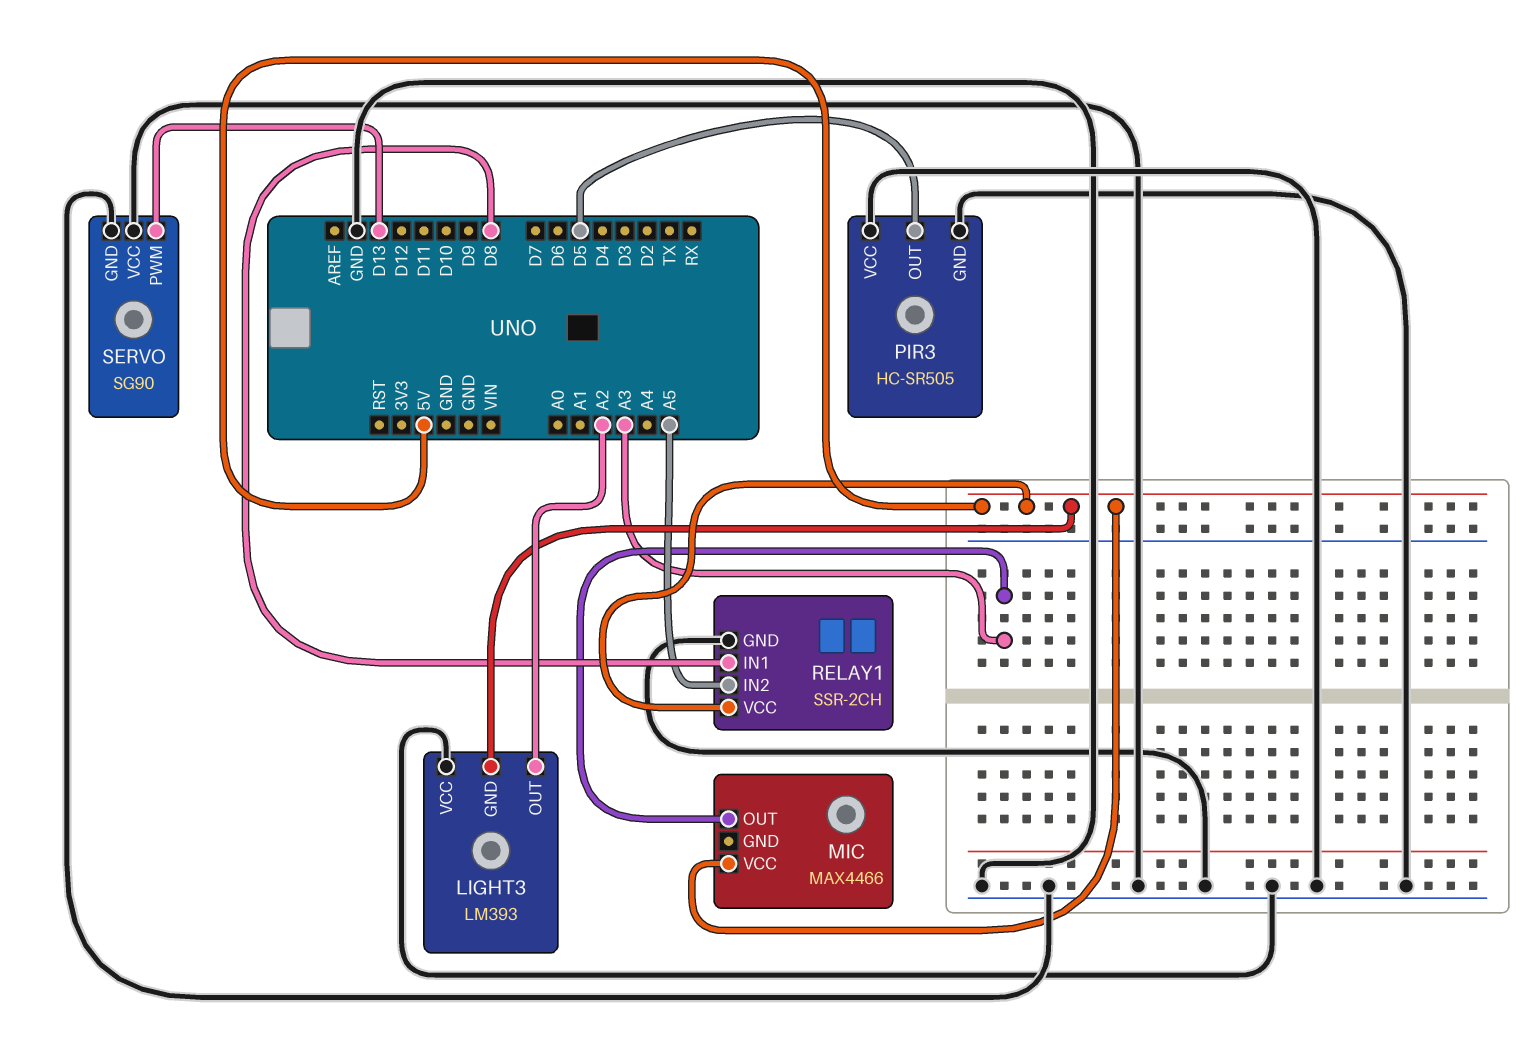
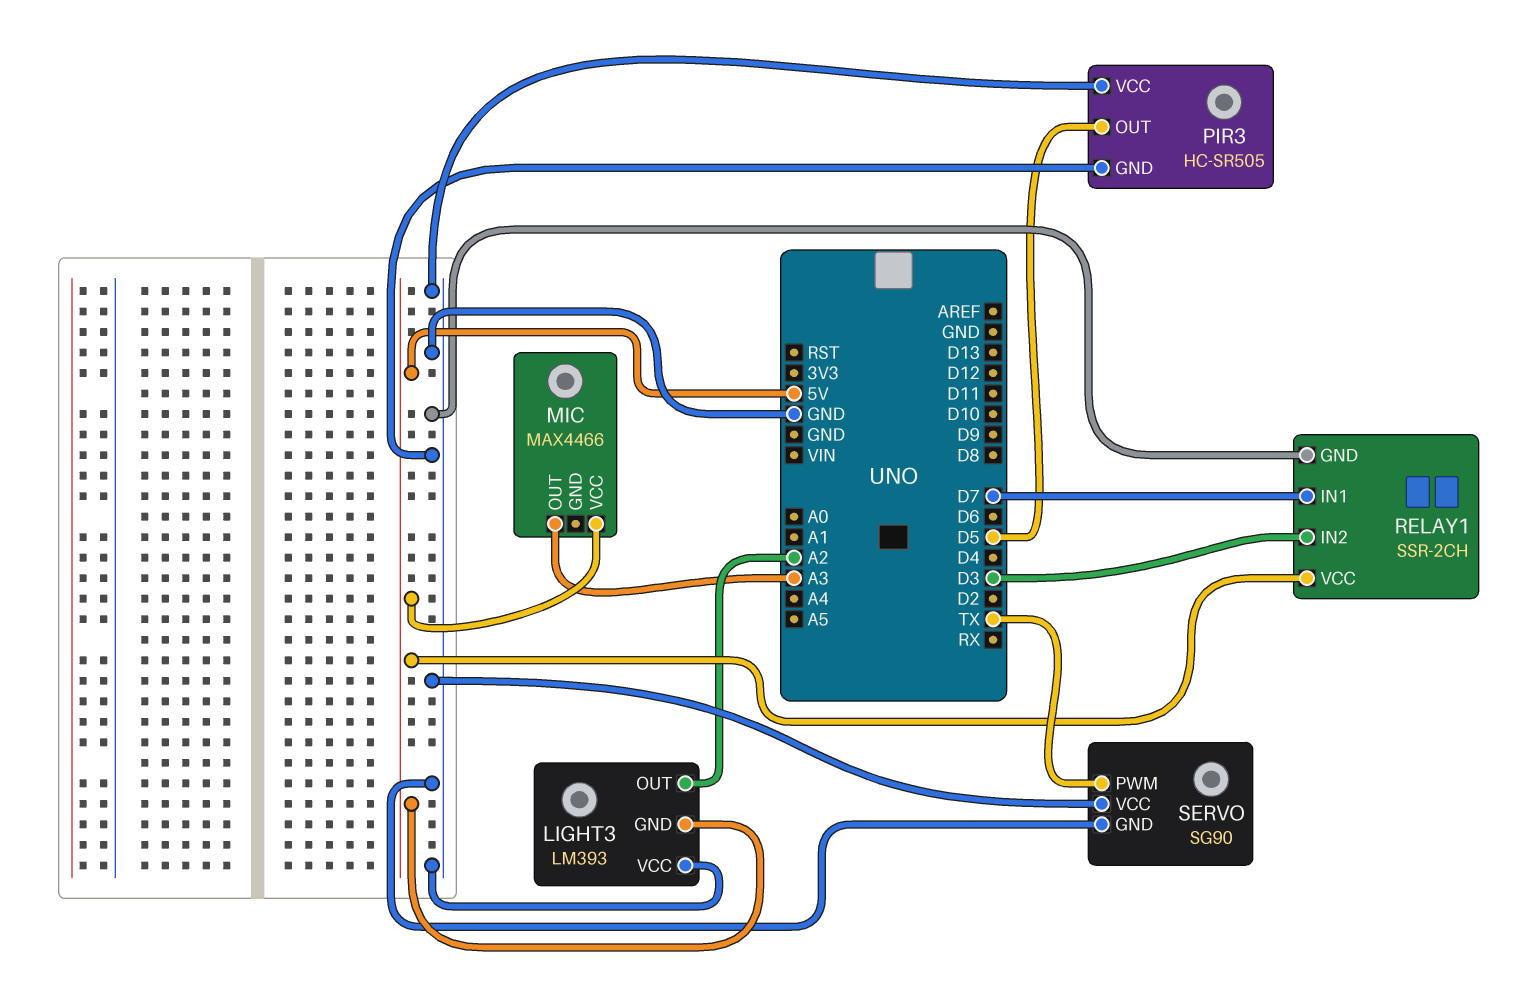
RELAY1 pin IN1: D8 -> D7
RELAY1 pin IN2: A5 -> D3
SERVO pin PWM: D13 -> TX

